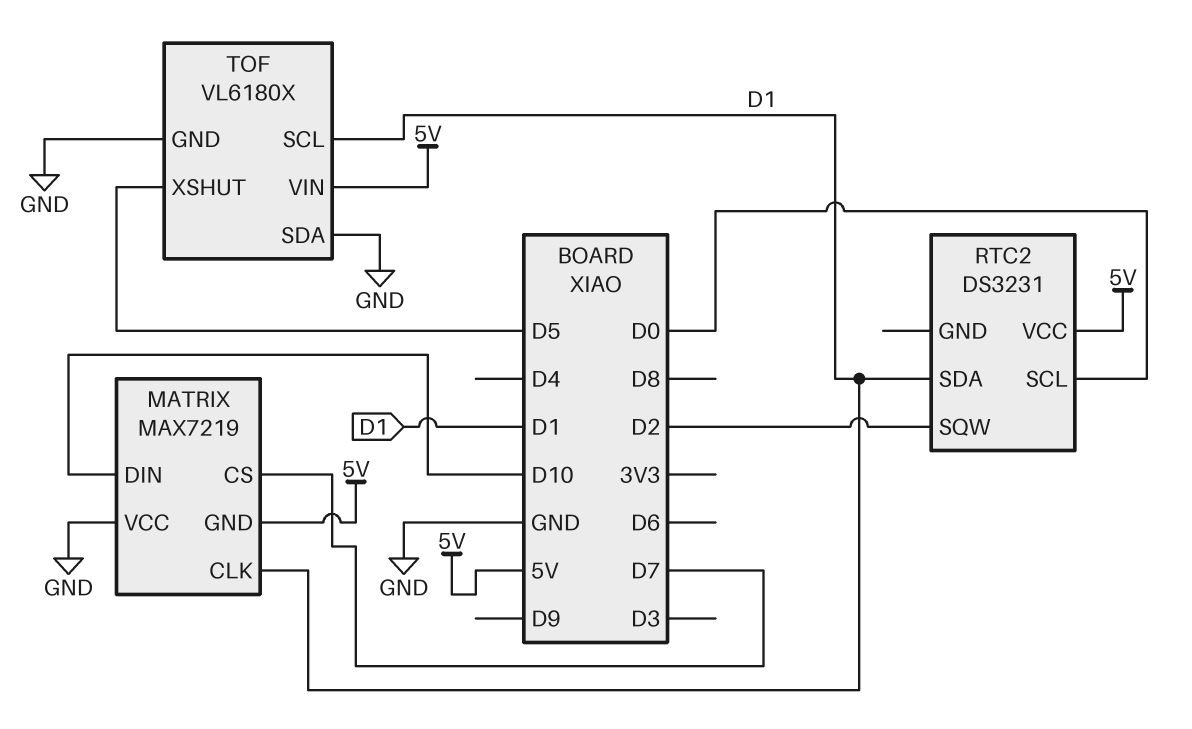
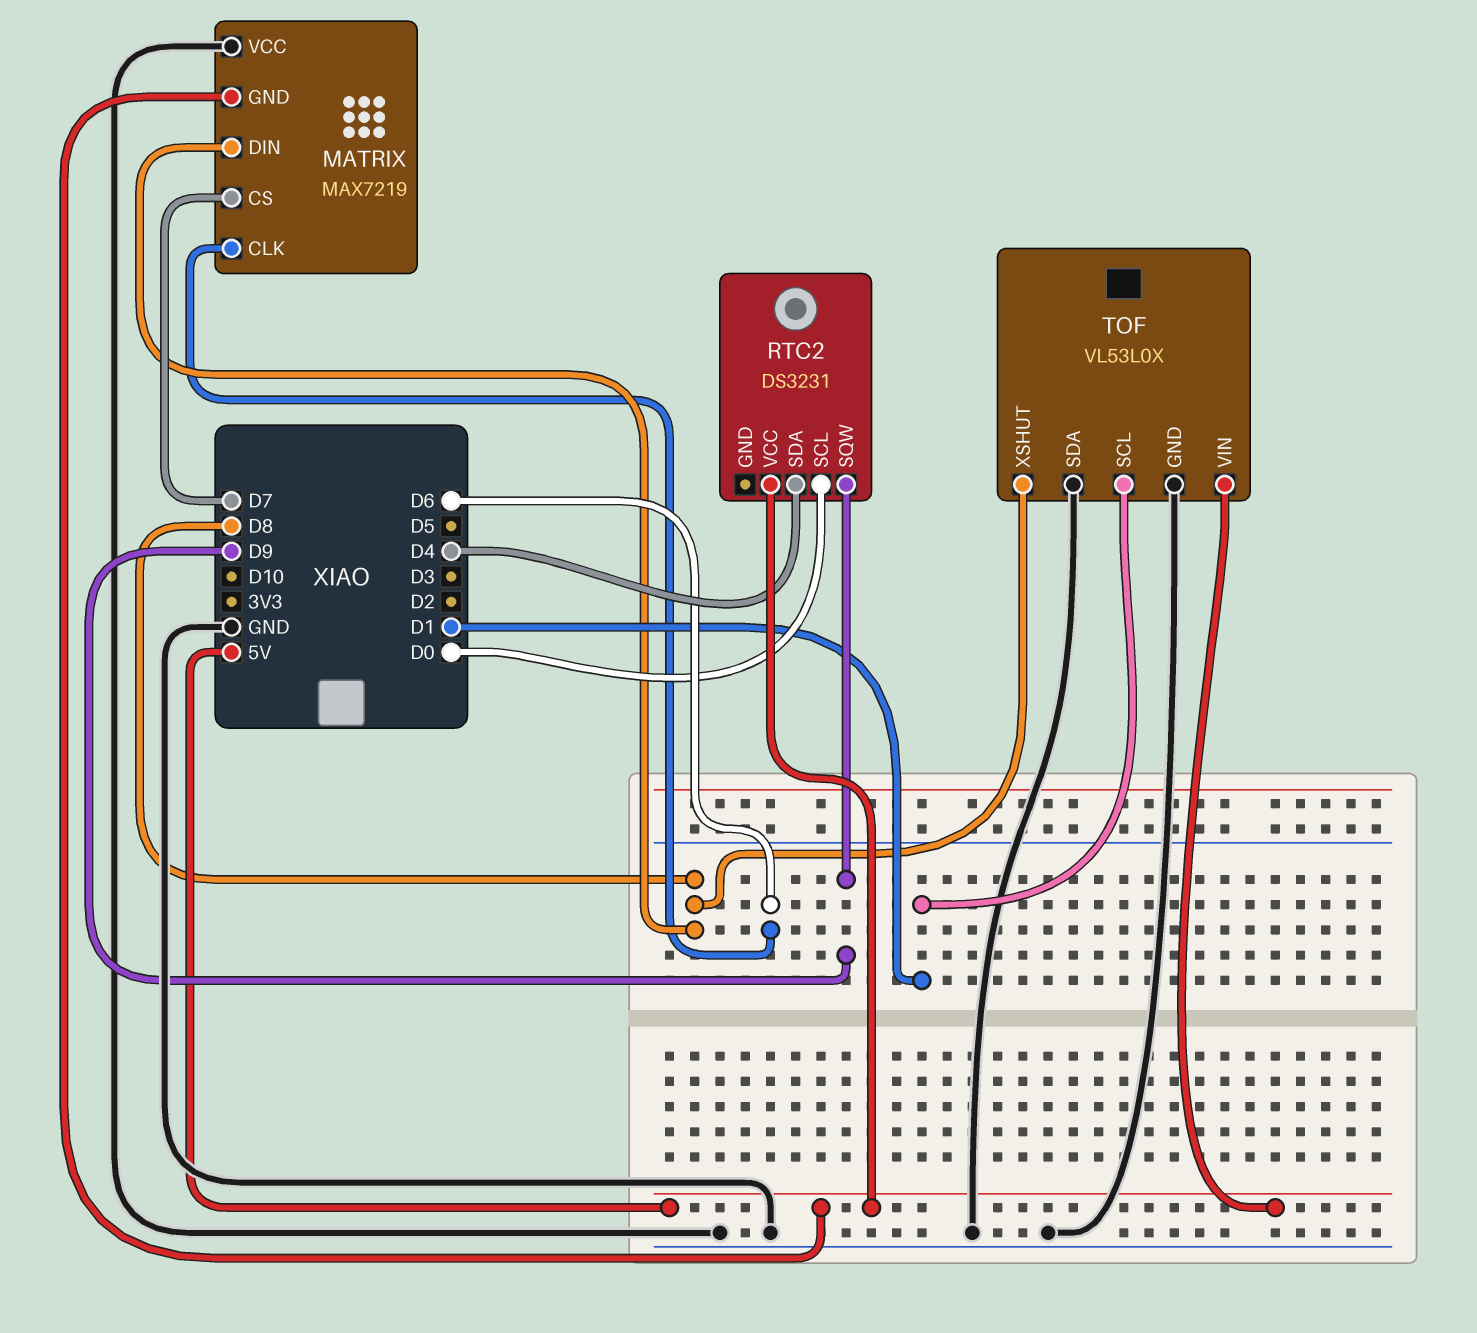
MATRIX pin CLK: D1 -> D6
MATRIX pin DIN: D10 -> D8
RTC2 pin SDA: D1 -> D4
RTC2 pin SQW: D2 -> D9
TOF: VL6180X -> VL53L0X
TOF pin XSHUT: D5 -> D8

